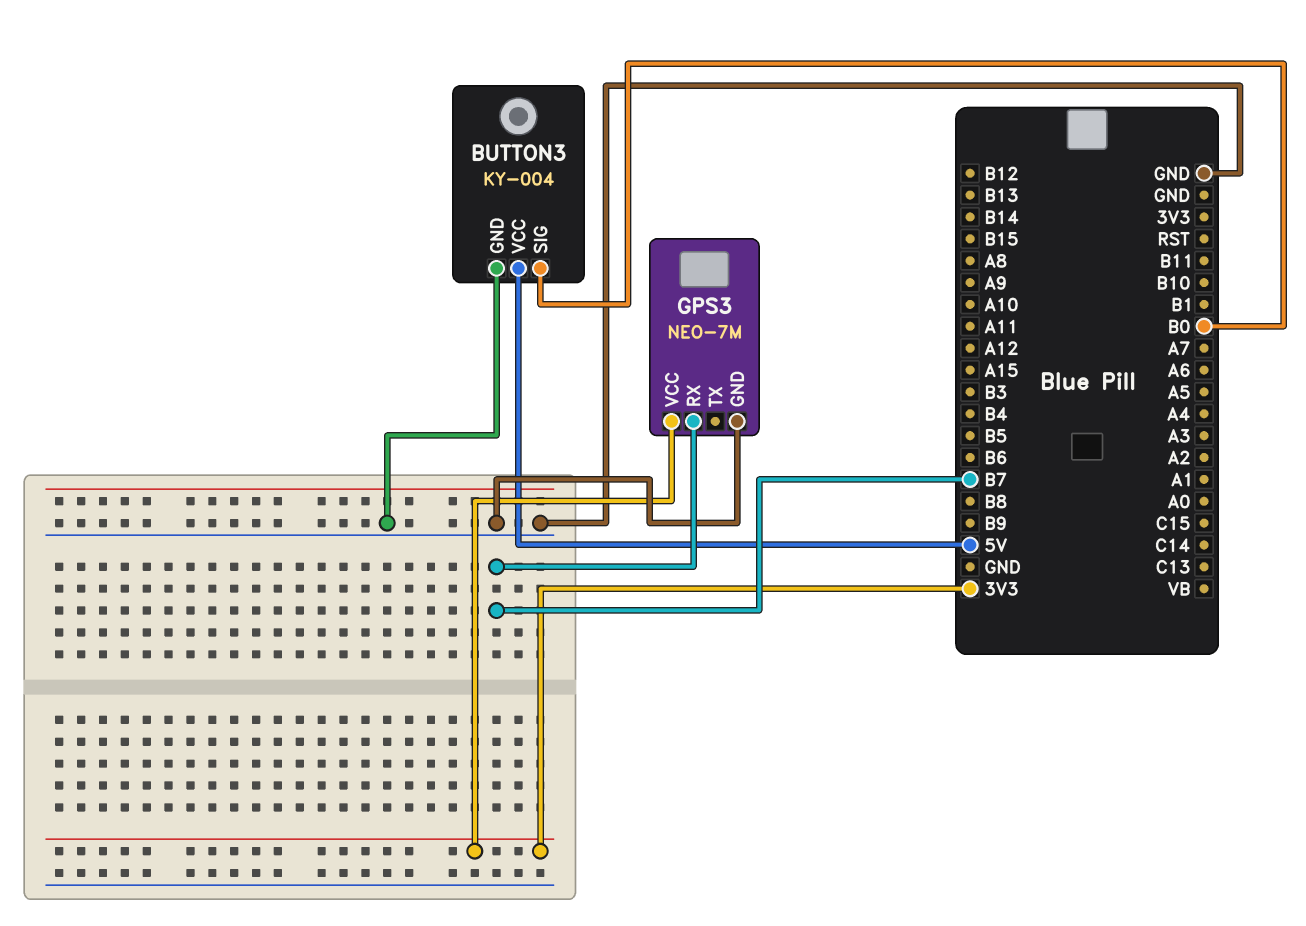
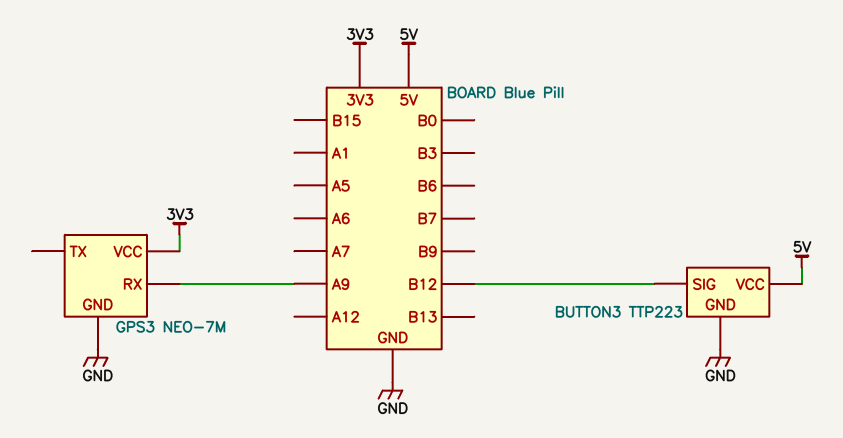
BUTTON3: KY-004 -> TTP223
BUTTON3 pin SIG: B0 -> B12
GPS3 pin RX: B7 -> A9

